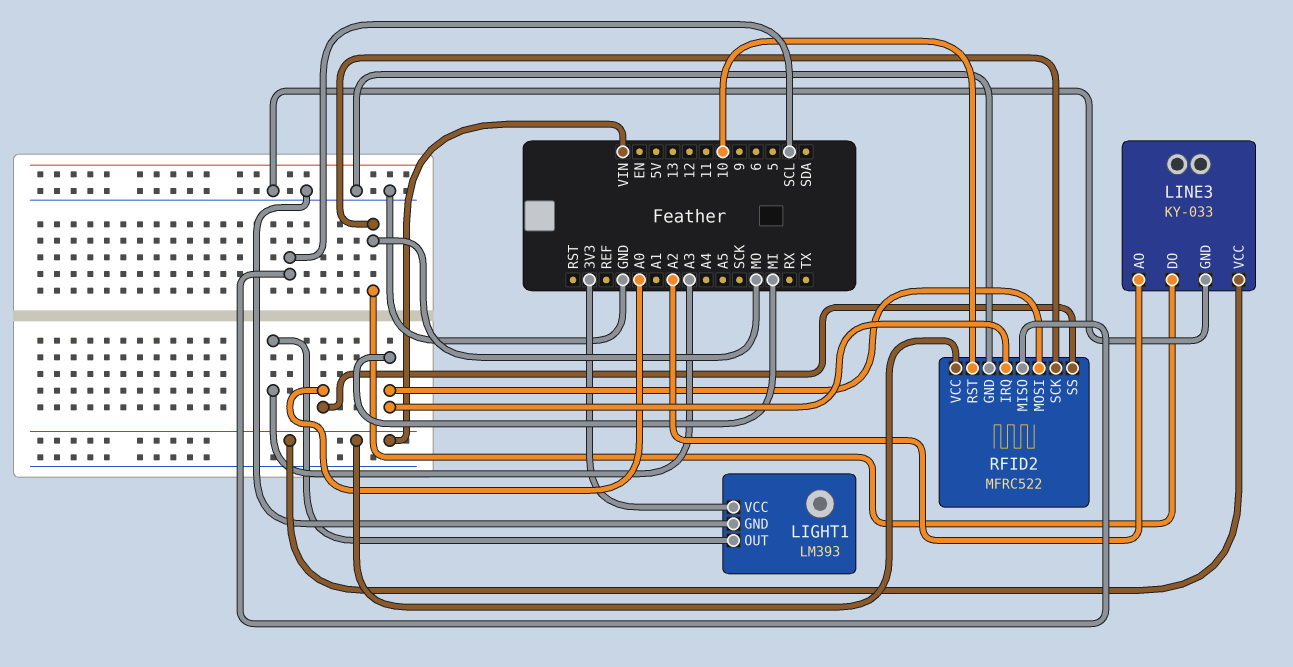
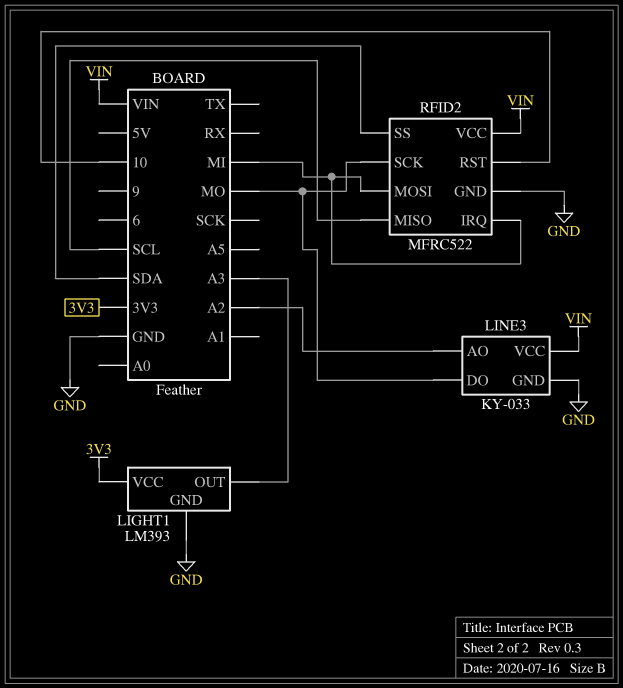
RFID2 pin SS: A0 -> SDA

